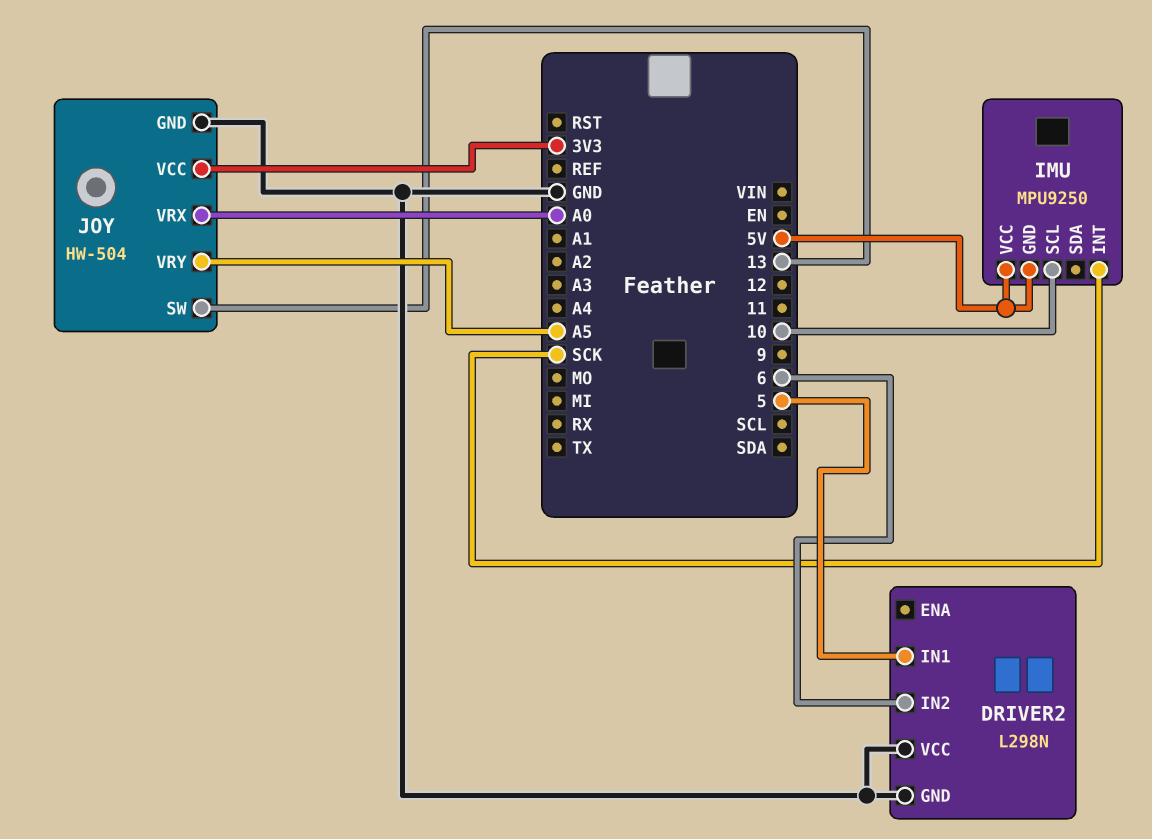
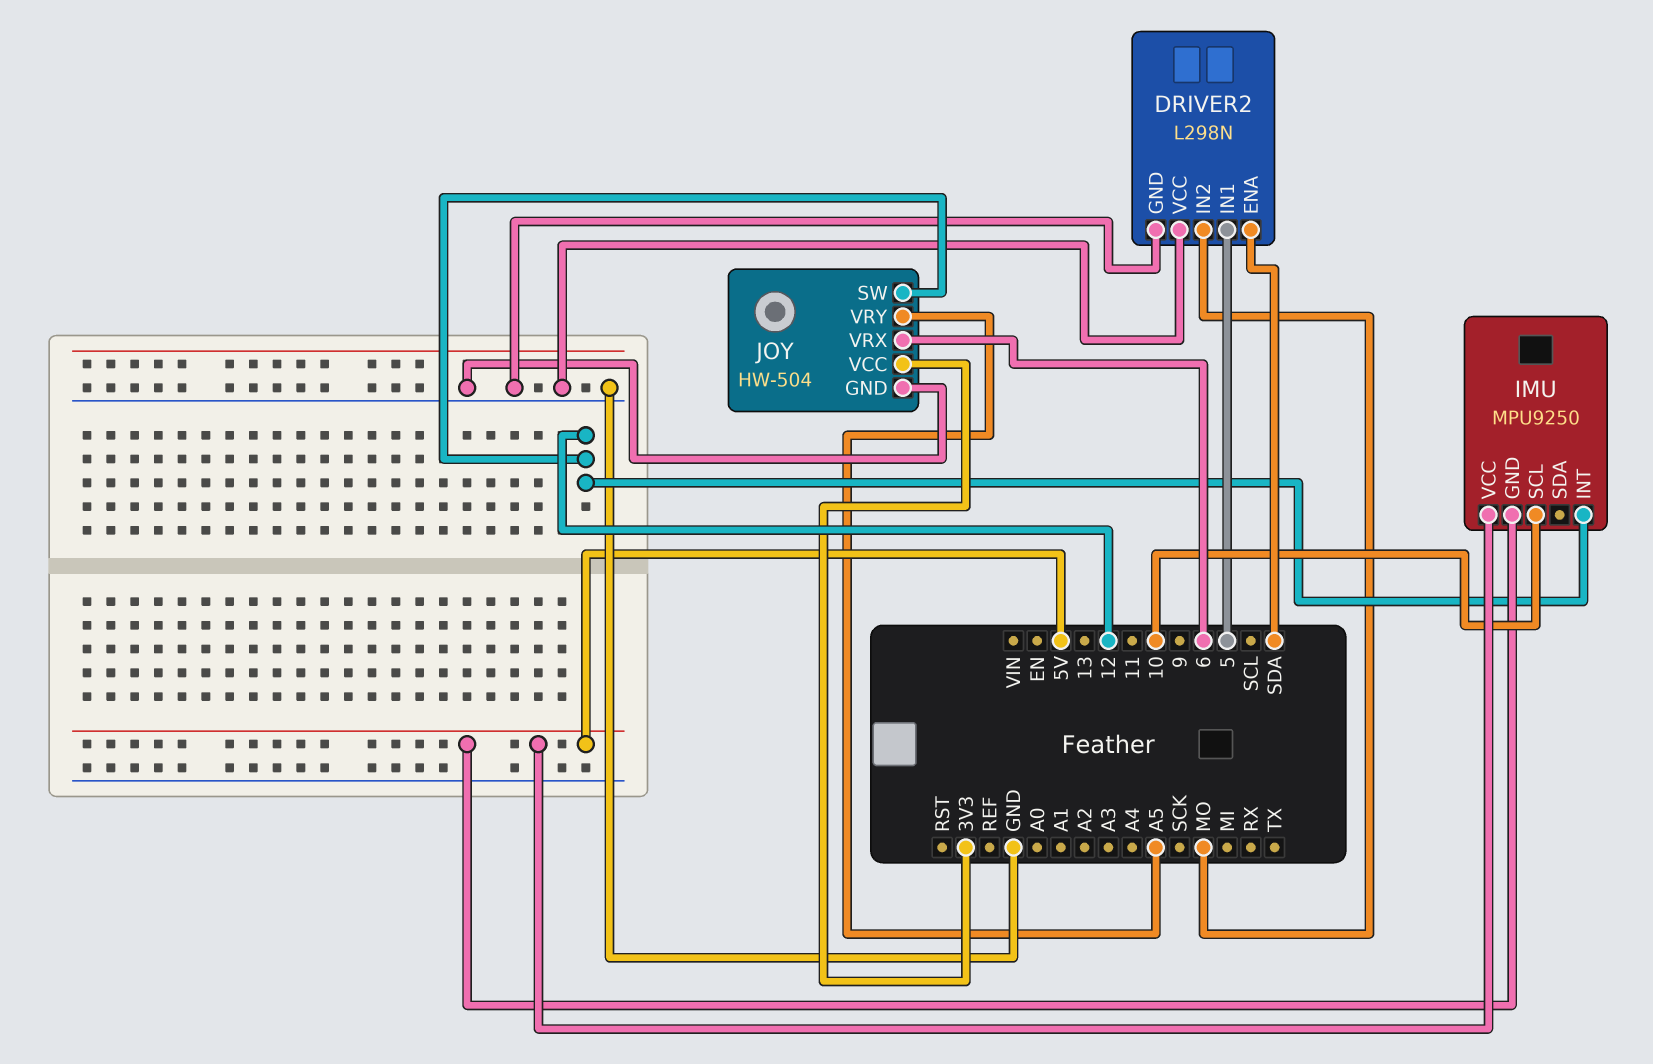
DRIVER2 pin ENA: none -> SDA
DRIVER2 pin IN2: 6 -> MO
IMU pin INT: SCK -> 12
JOY pin SW: 13 -> 12
JOY pin VRX: A0 -> 6

